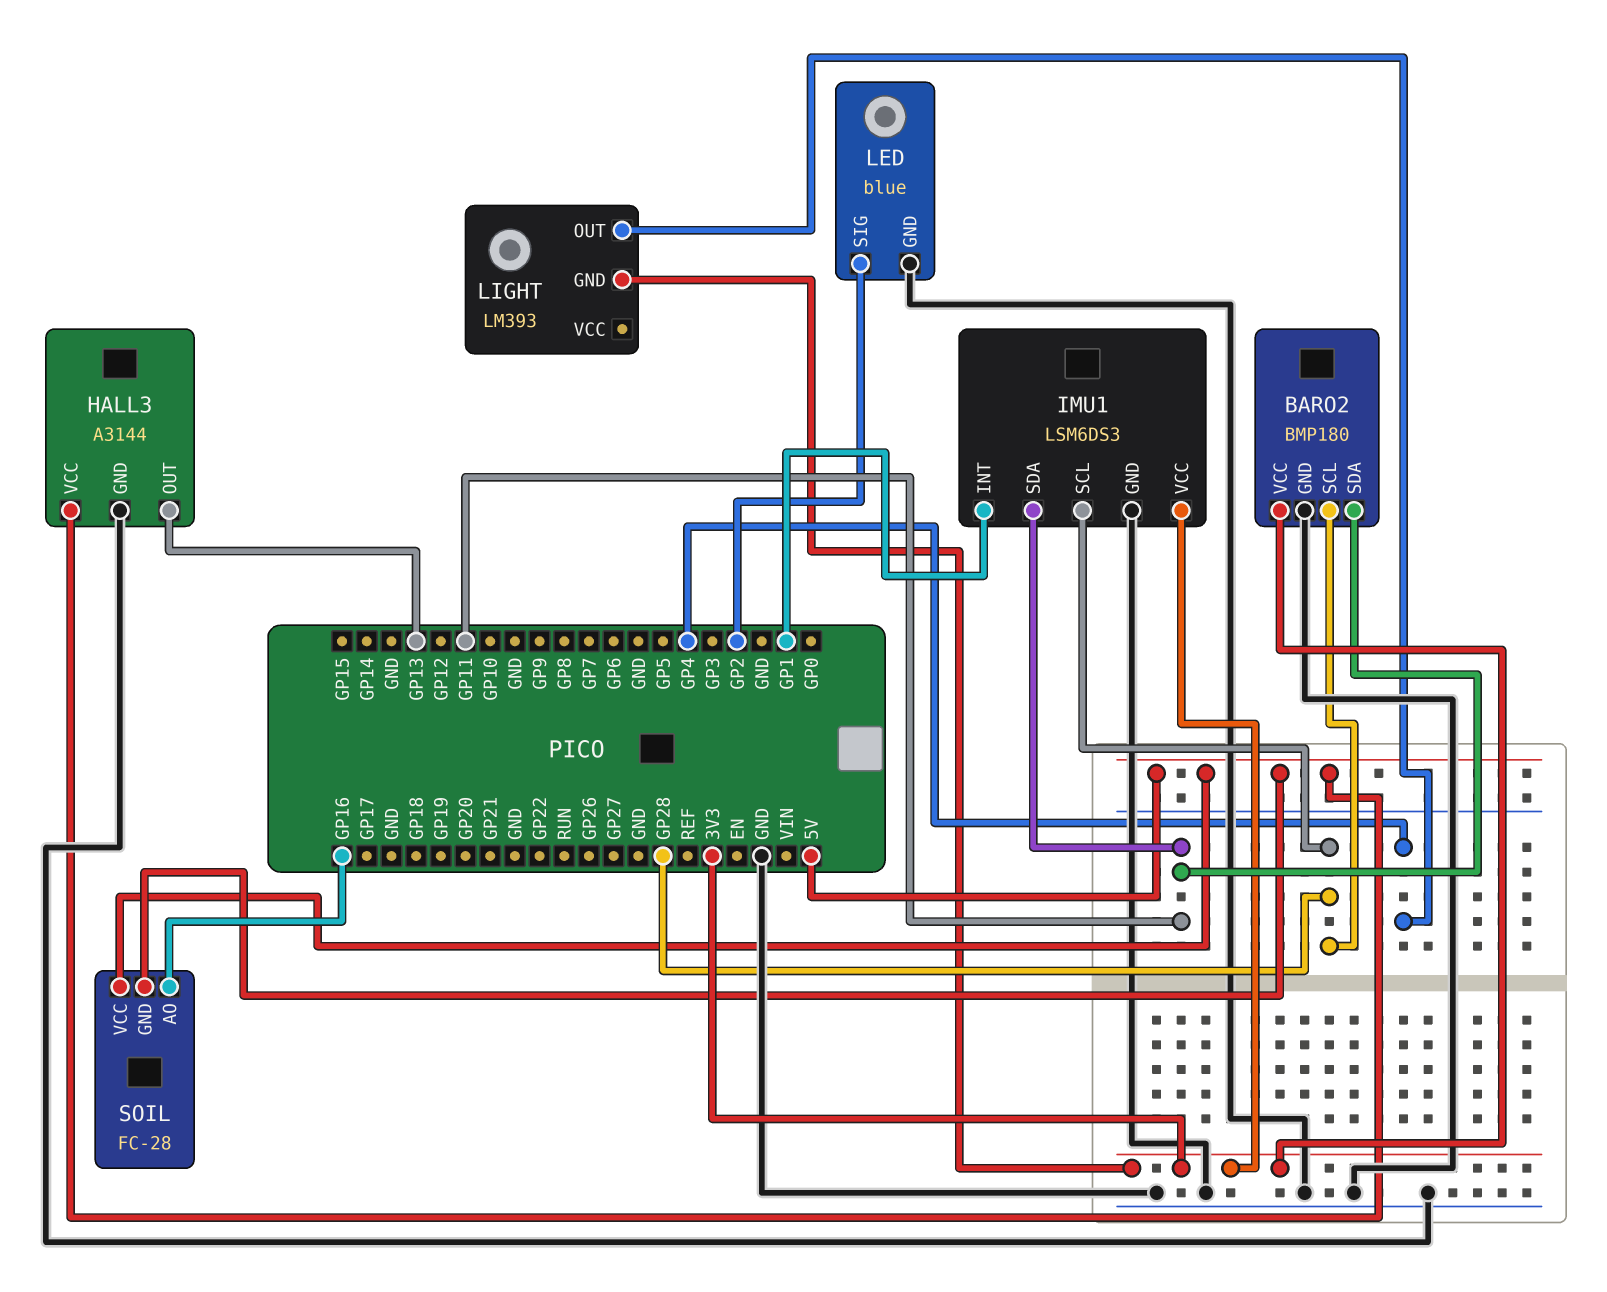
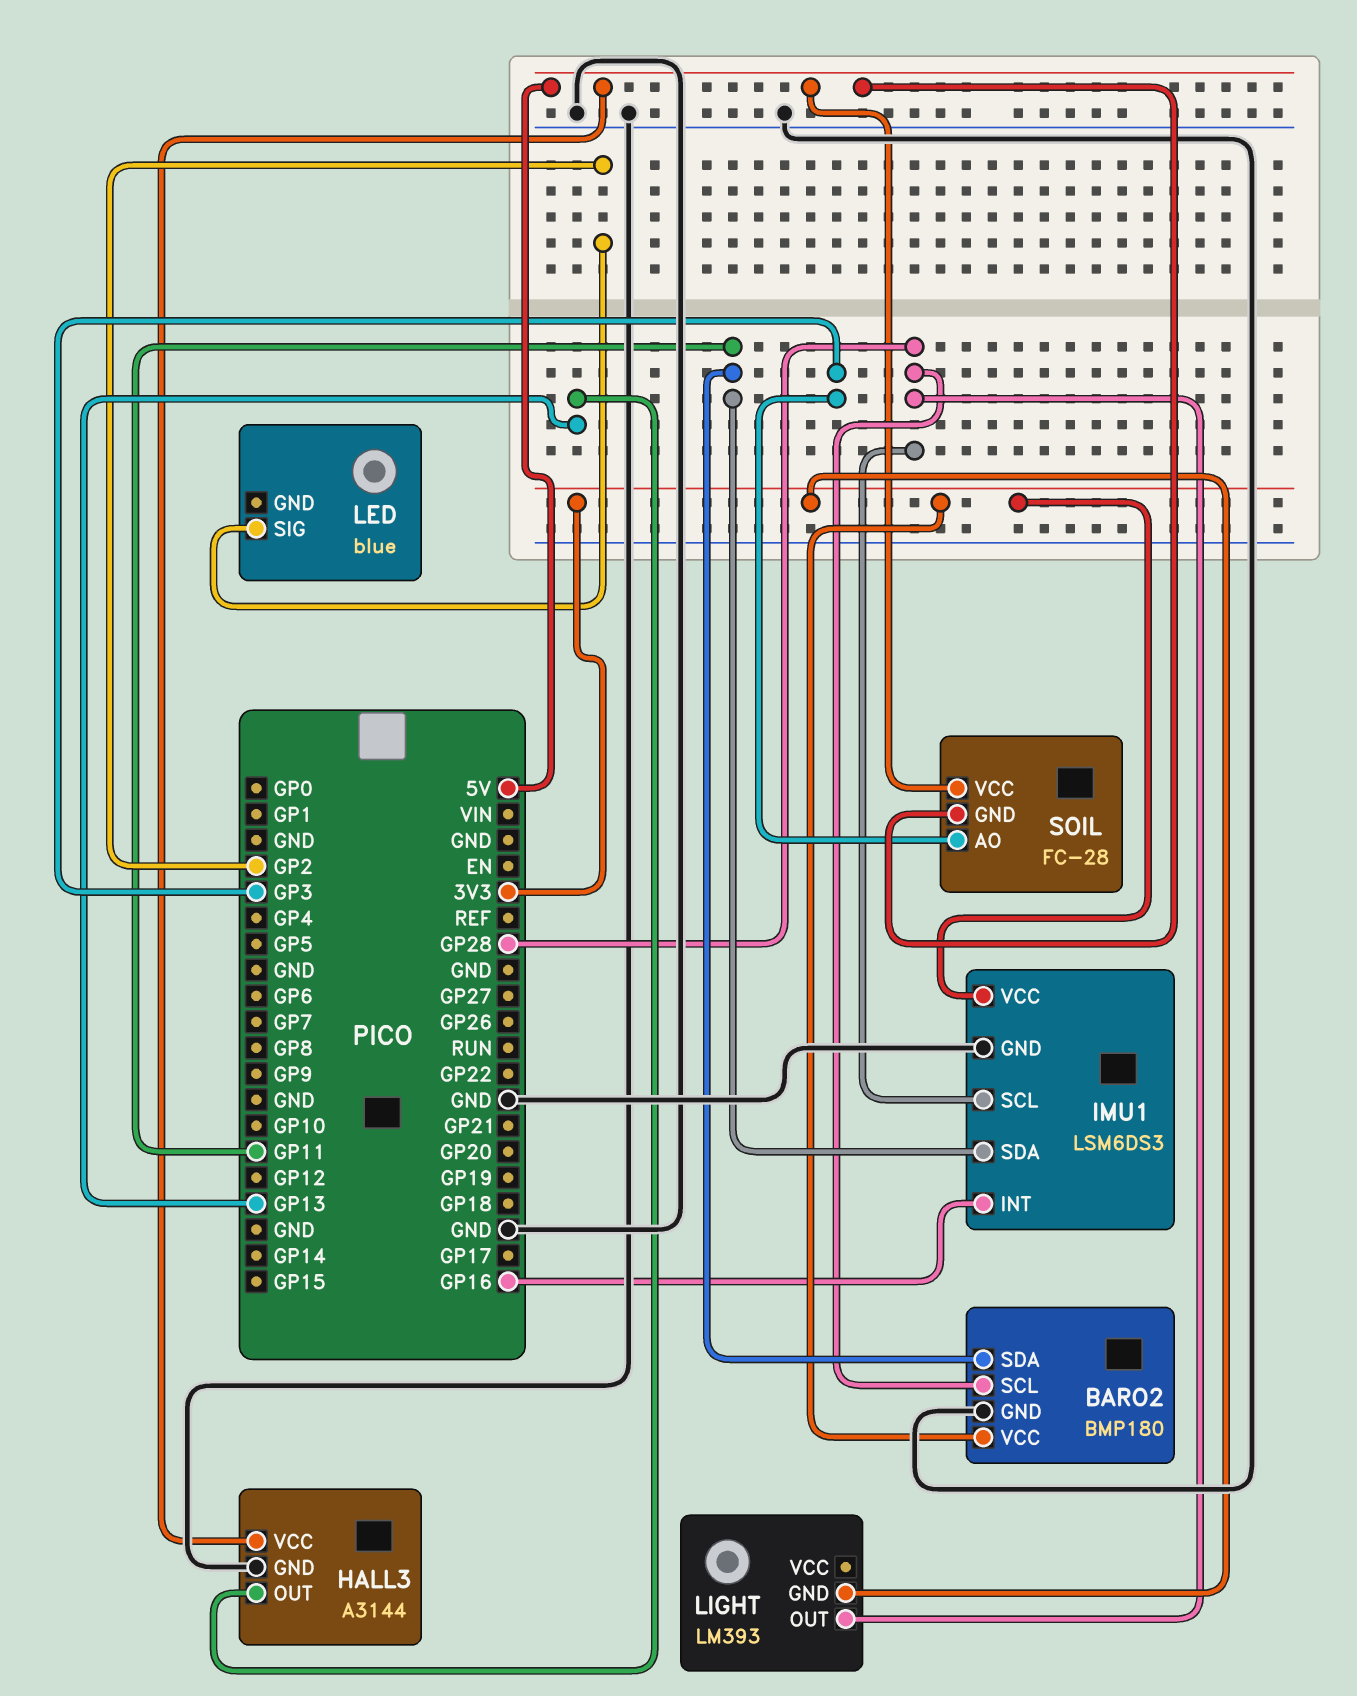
IMU1 pin INT: GP1 -> GP16
LED pin GND: GND -> none
LIGHT pin OUT: GP4 -> GP28
SOIL pin AO: GP16 -> GP3

